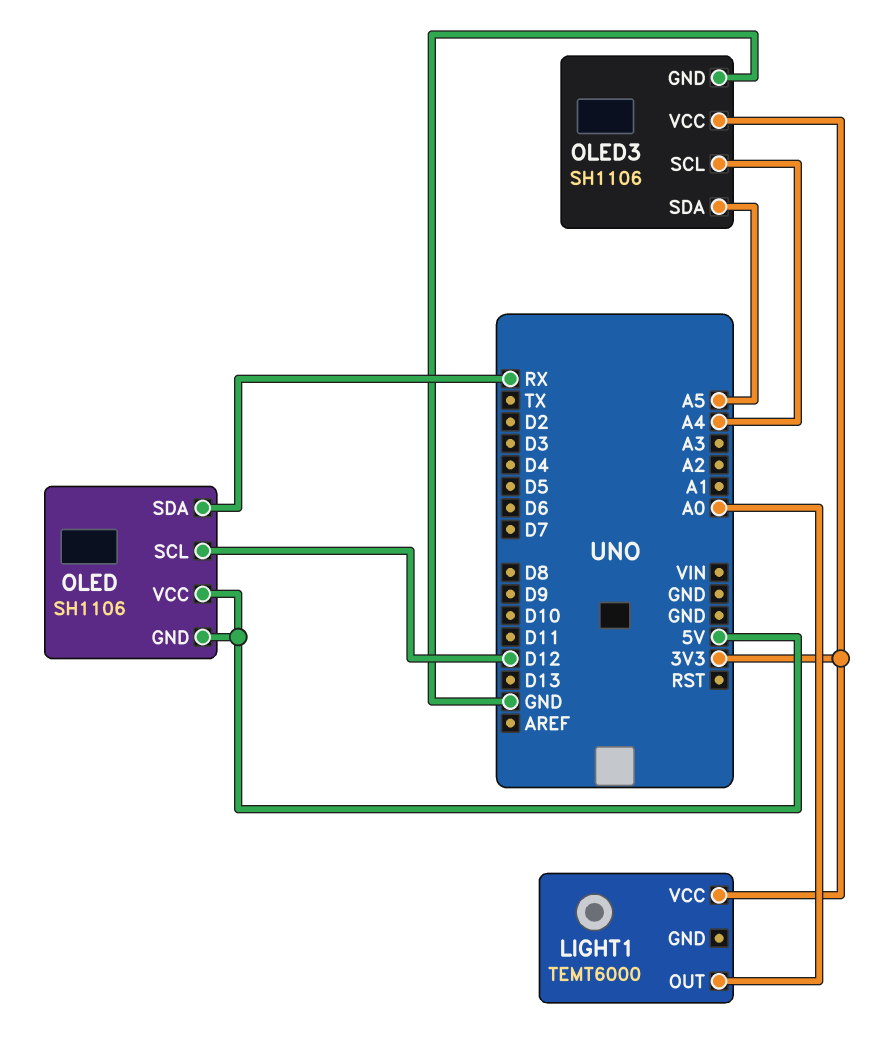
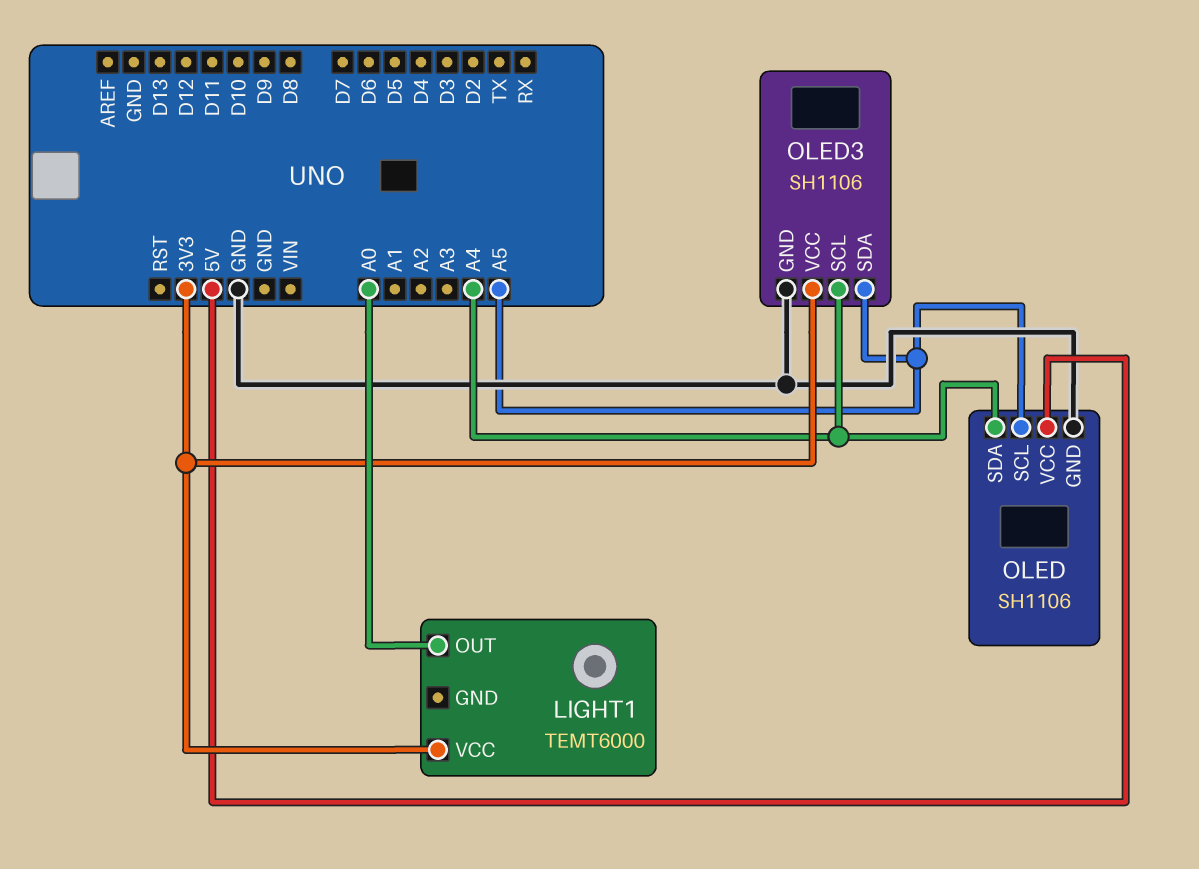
OLED pin GND: 5V -> GND
OLED pin SCL: D12 -> A5
OLED pin SDA: RX -> A4

